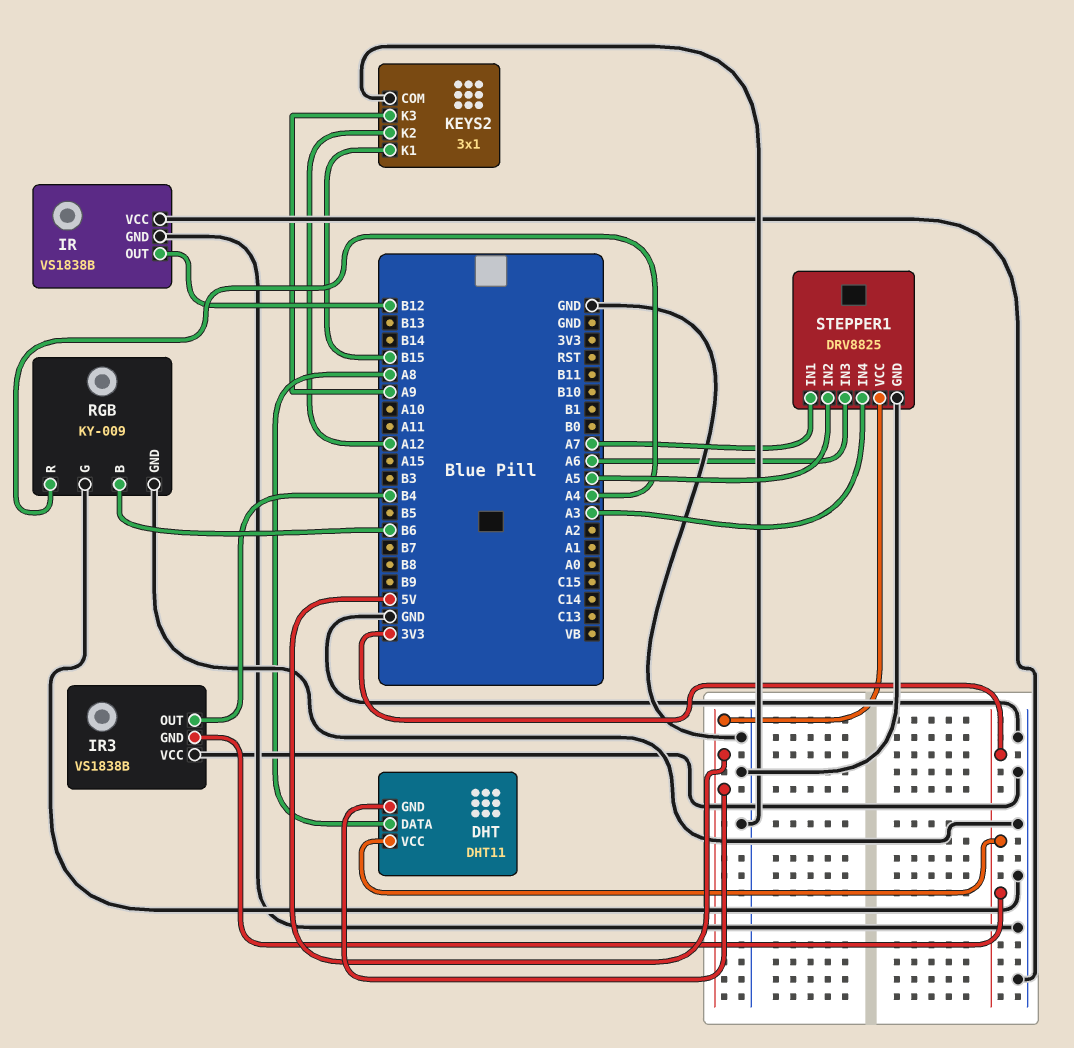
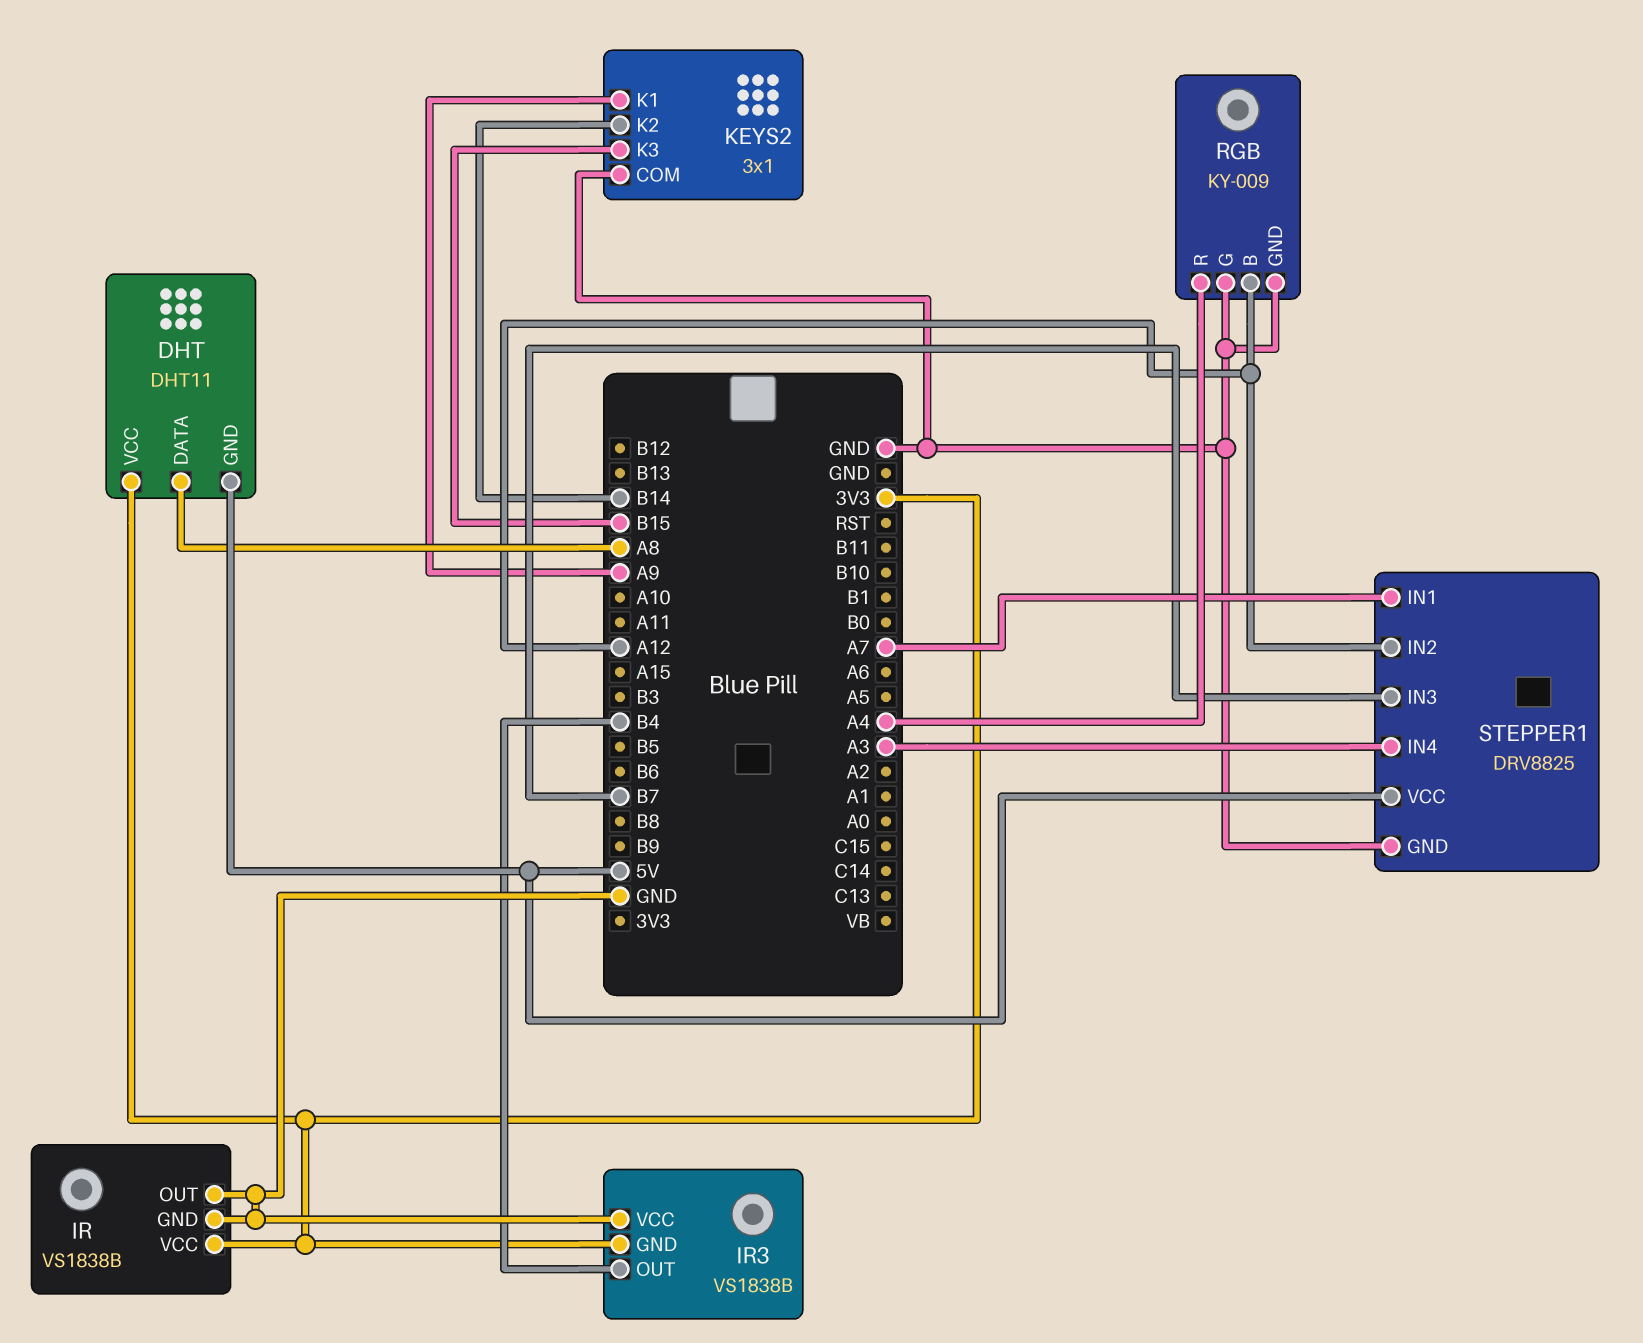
IR pin OUT: B12 -> GND
IR pin VCC: GND -> 3V3
KEYS2 pin K1: B15 -> A9
KEYS2 pin K2: A12 -> B14
KEYS2 pin K3: A9 -> B15
RGB pin B: B6 -> A12
STEPPER1 pin IN2: A5 -> A12
STEPPER1 pin IN3: A6 -> B7

